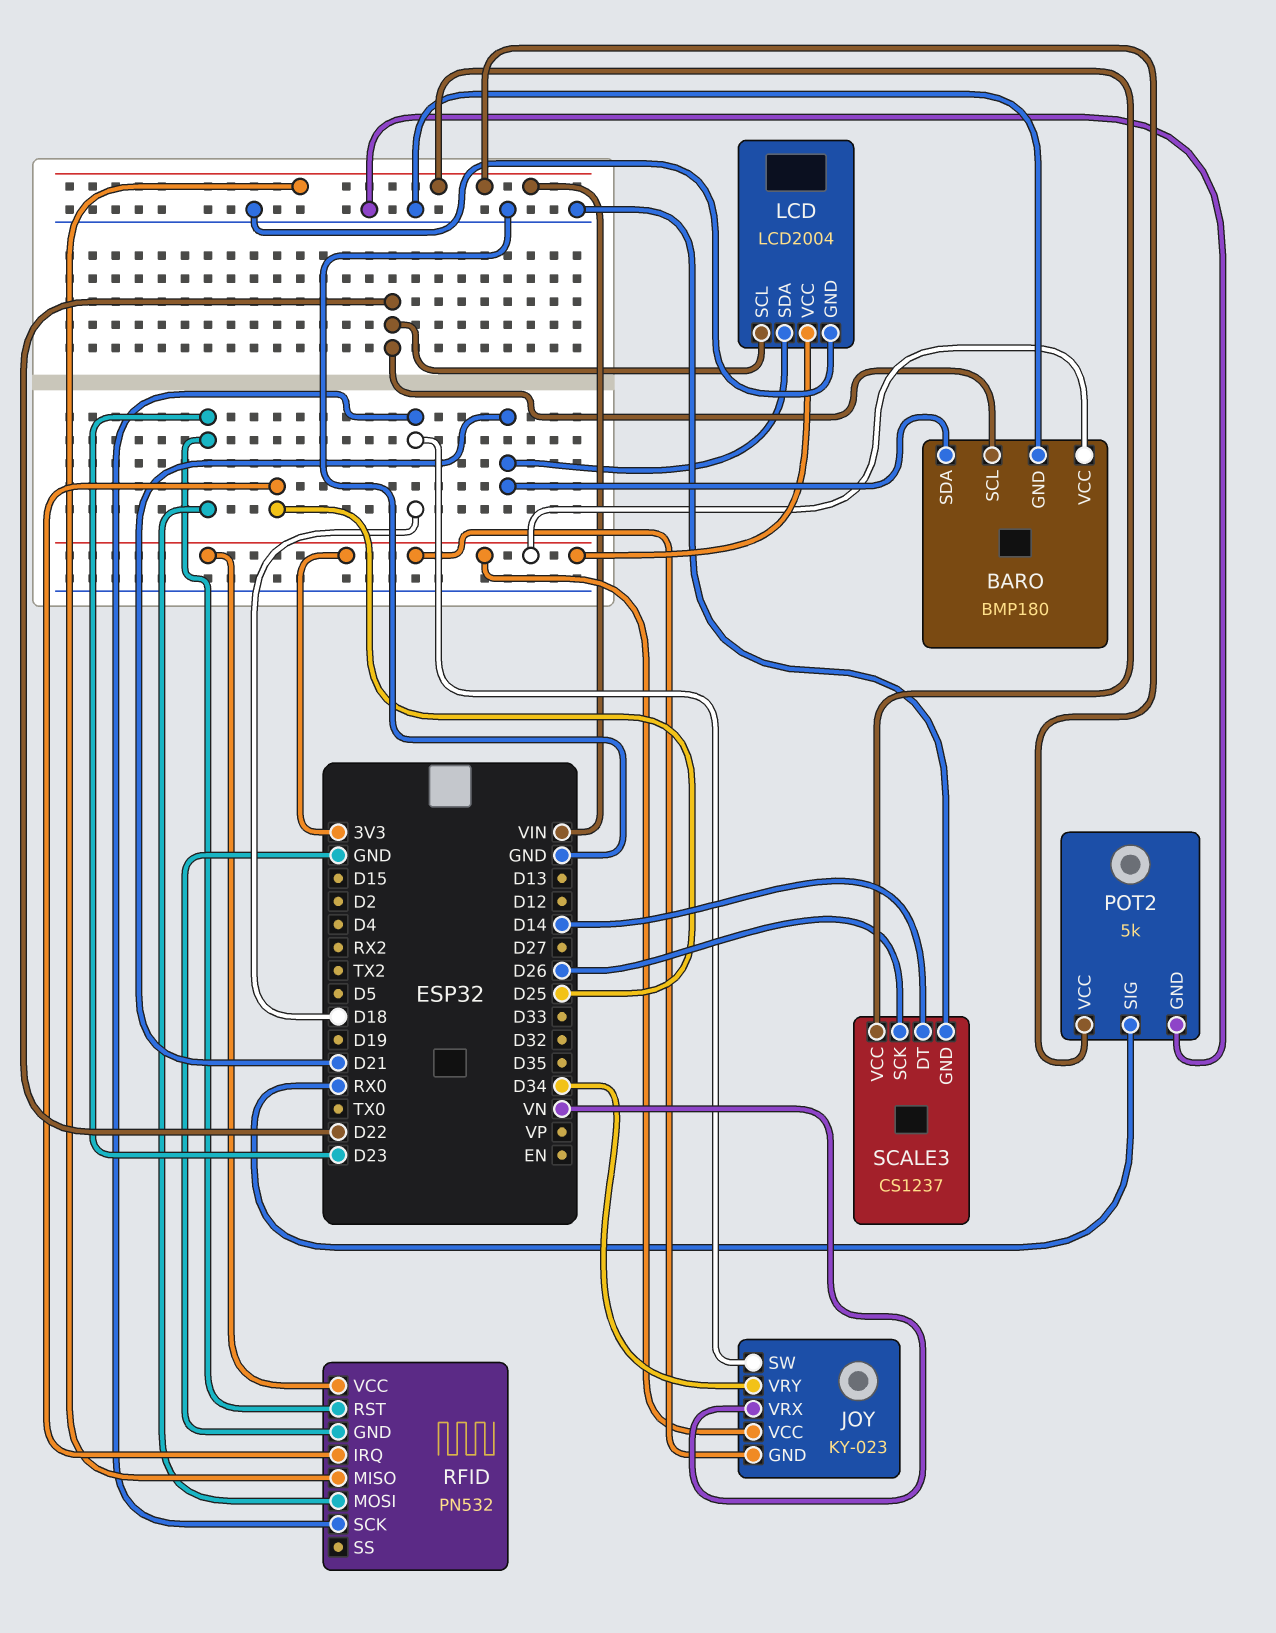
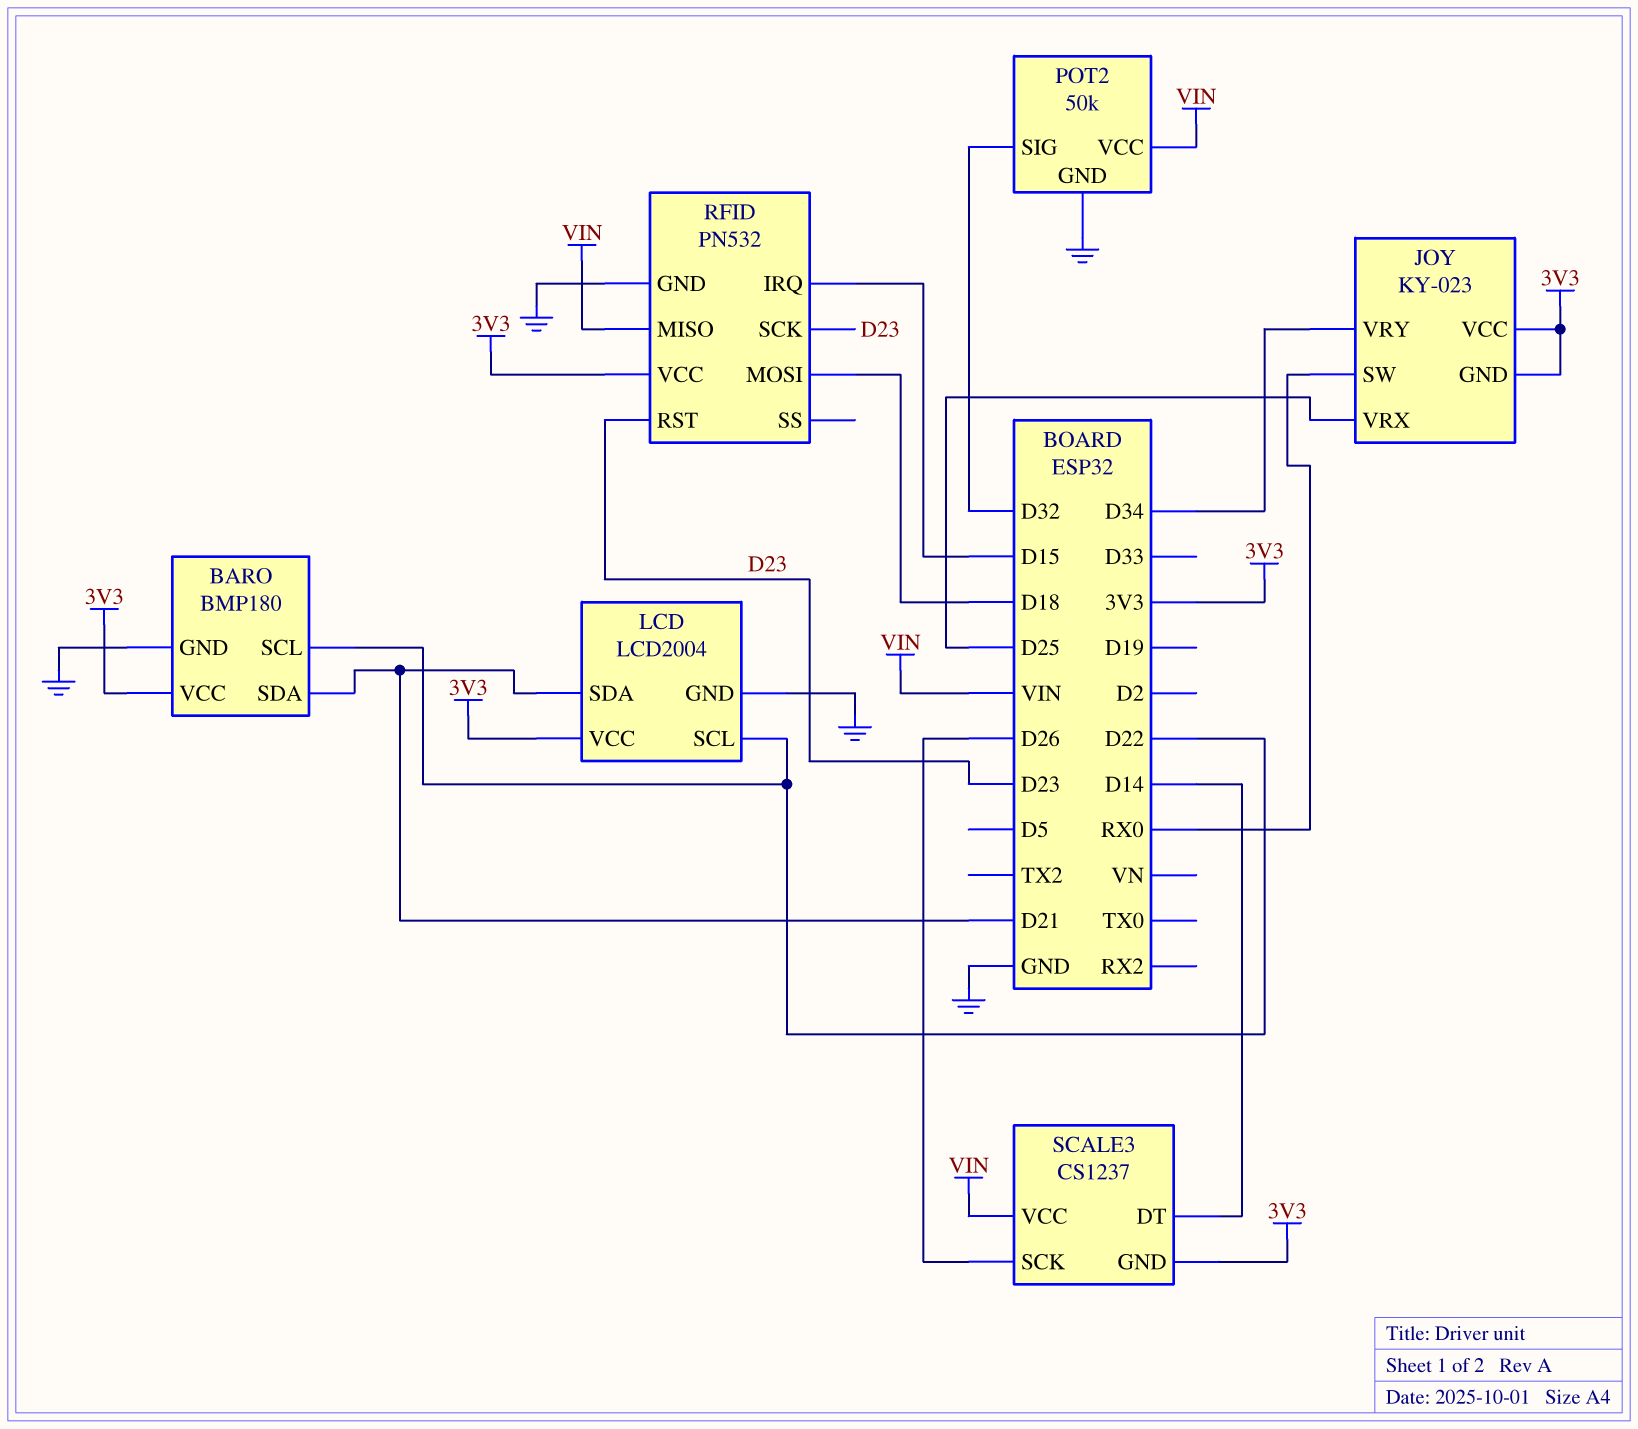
JOY pin SW: D18 -> RX0
JOY pin VRX: VN -> D25
POT2: 5k -> 50k
POT2 pin SIG: RX0 -> D32
RFID pin IRQ: D25 -> D15
RFID pin MOSI: D23 -> D18
RFID pin SCK: D18 -> D23
SCALE3 pin GND: GND -> 3V3

